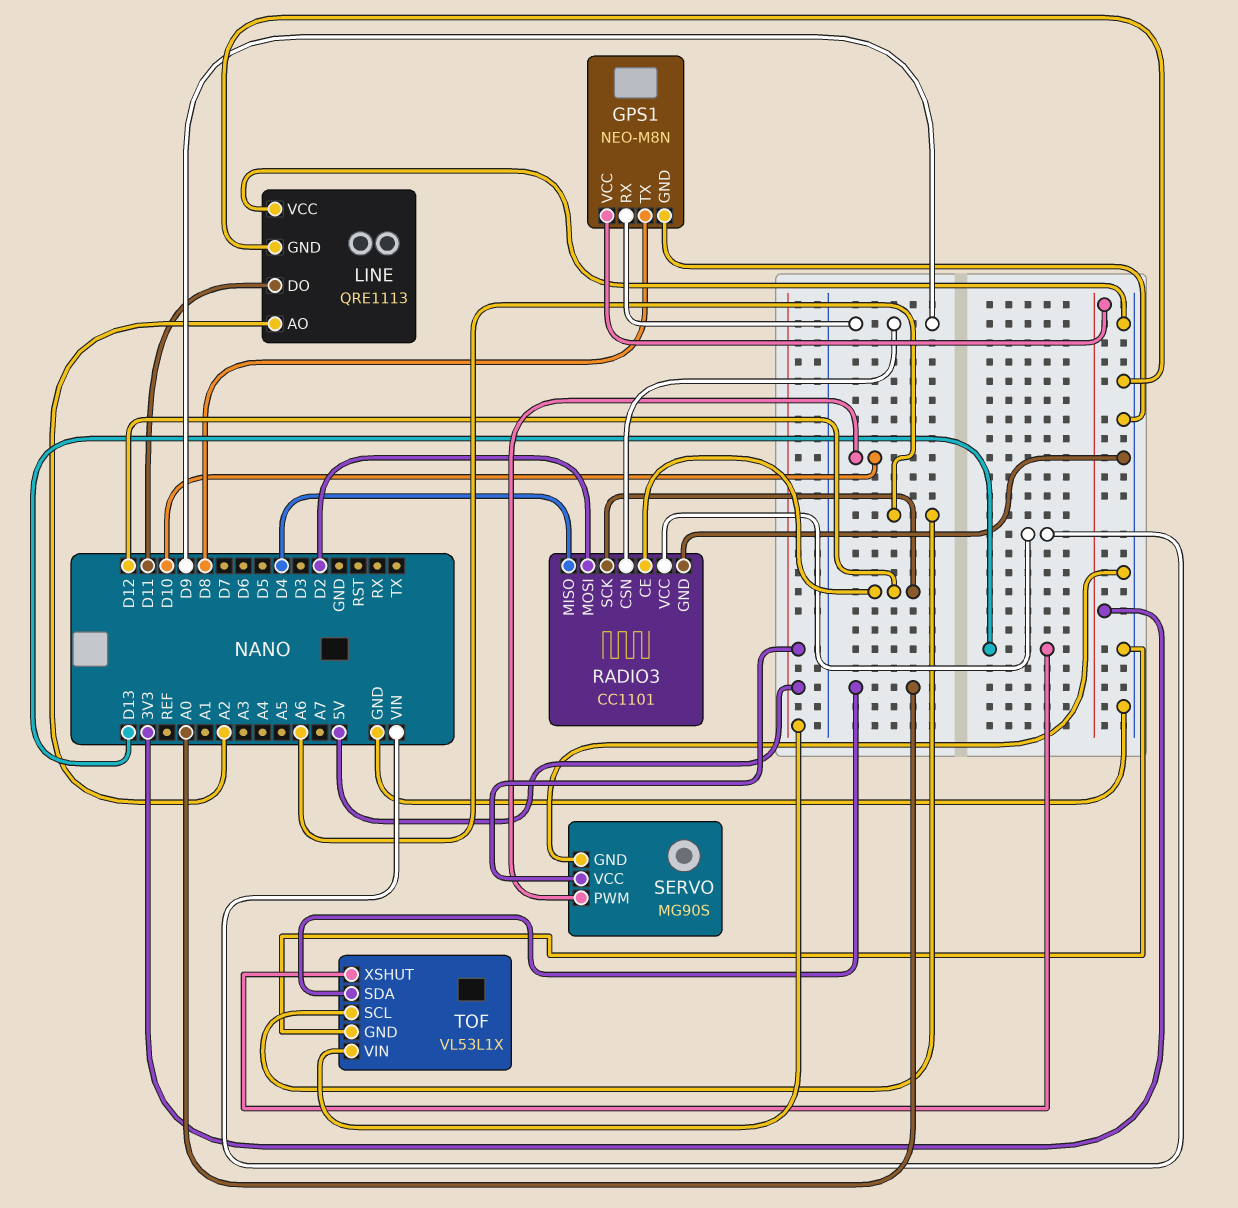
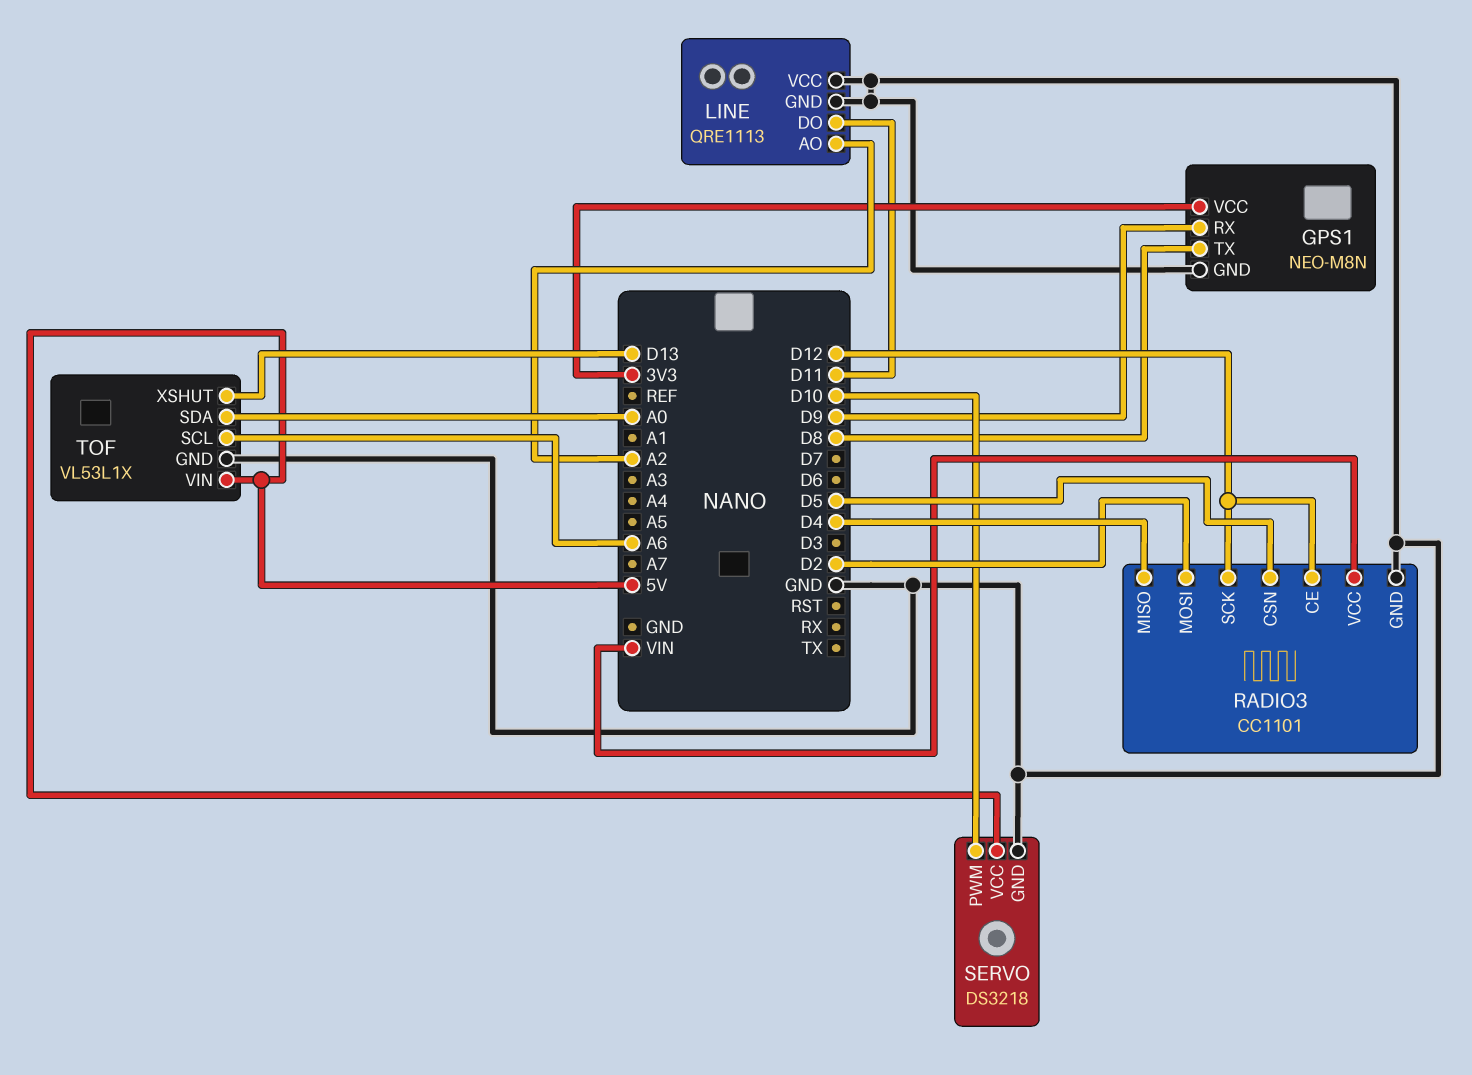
RADIO3 pin CSN: D9 -> D5
SERVO: MG90S -> DS3218

